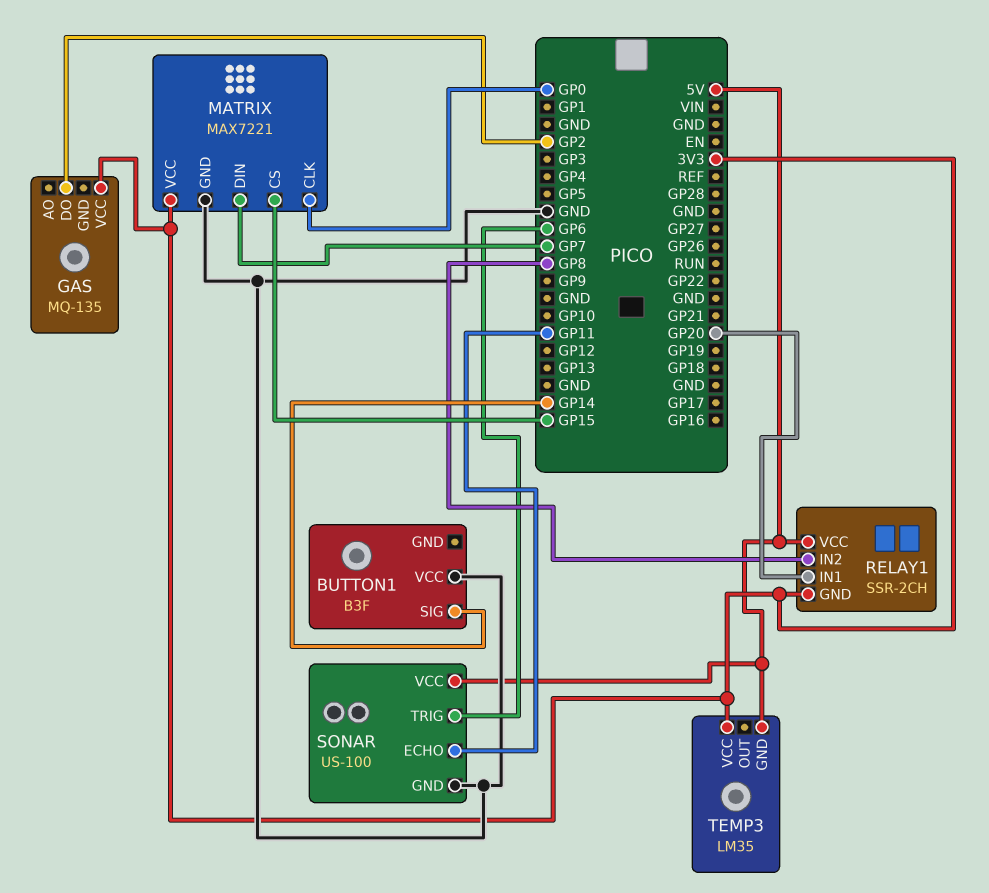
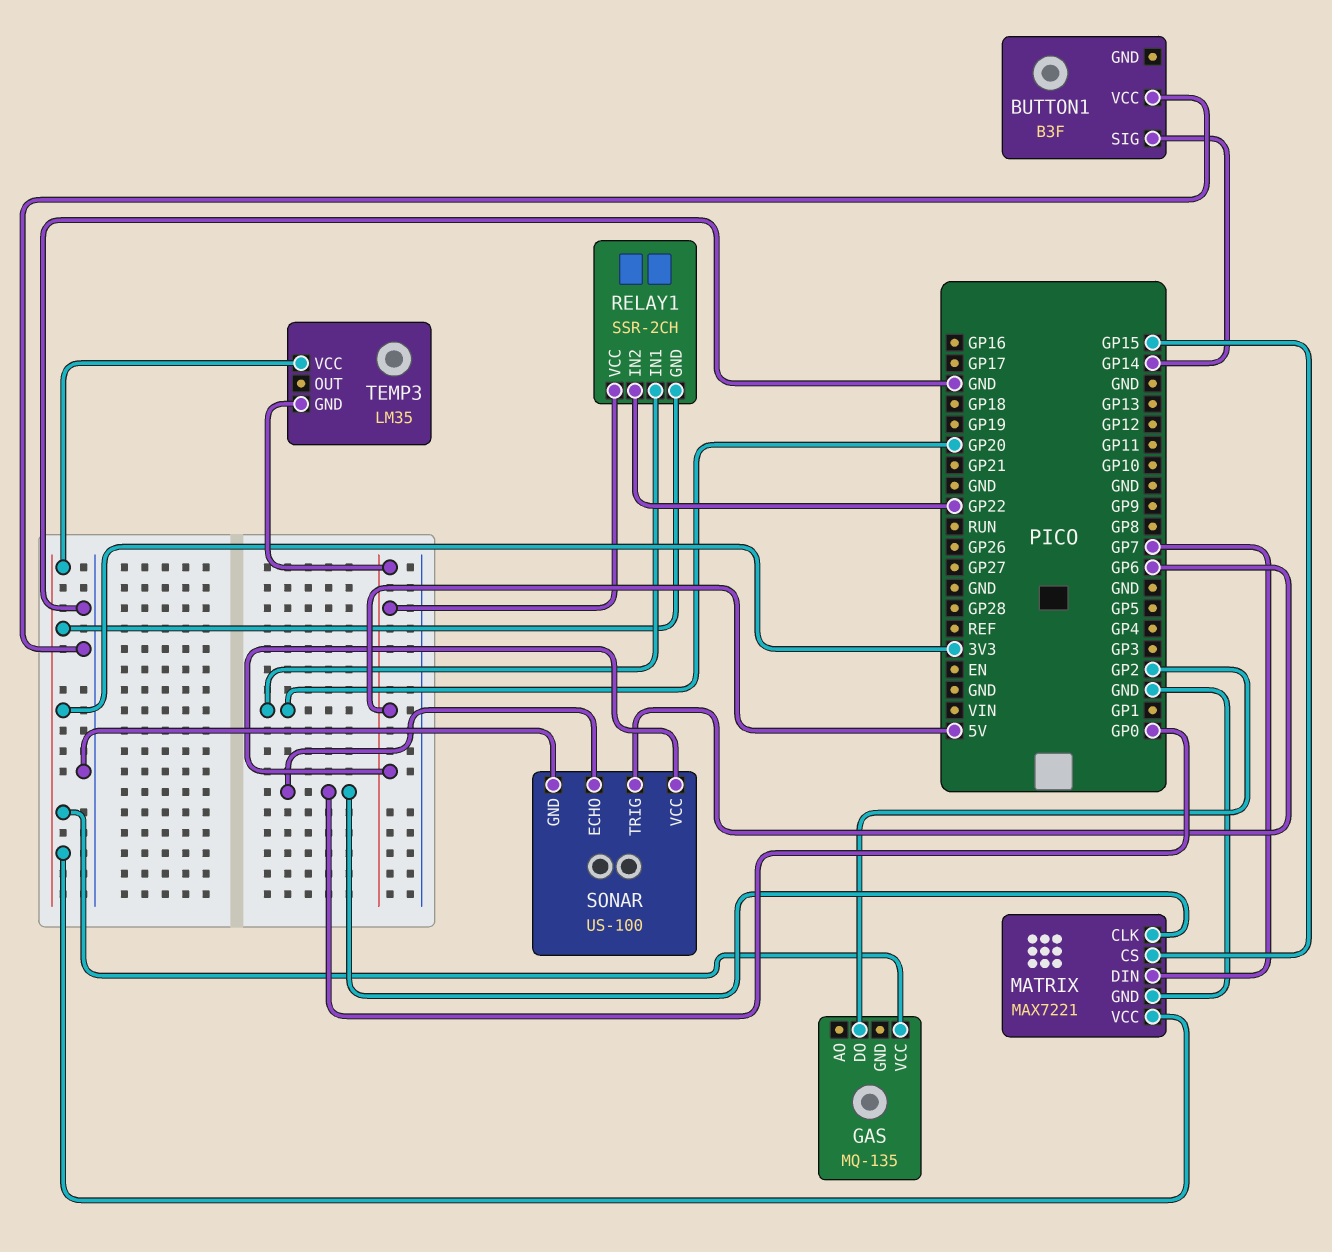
RELAY1 pin IN2: GP8 -> GP22
SONAR pin ECHO: GP11 -> GP0

